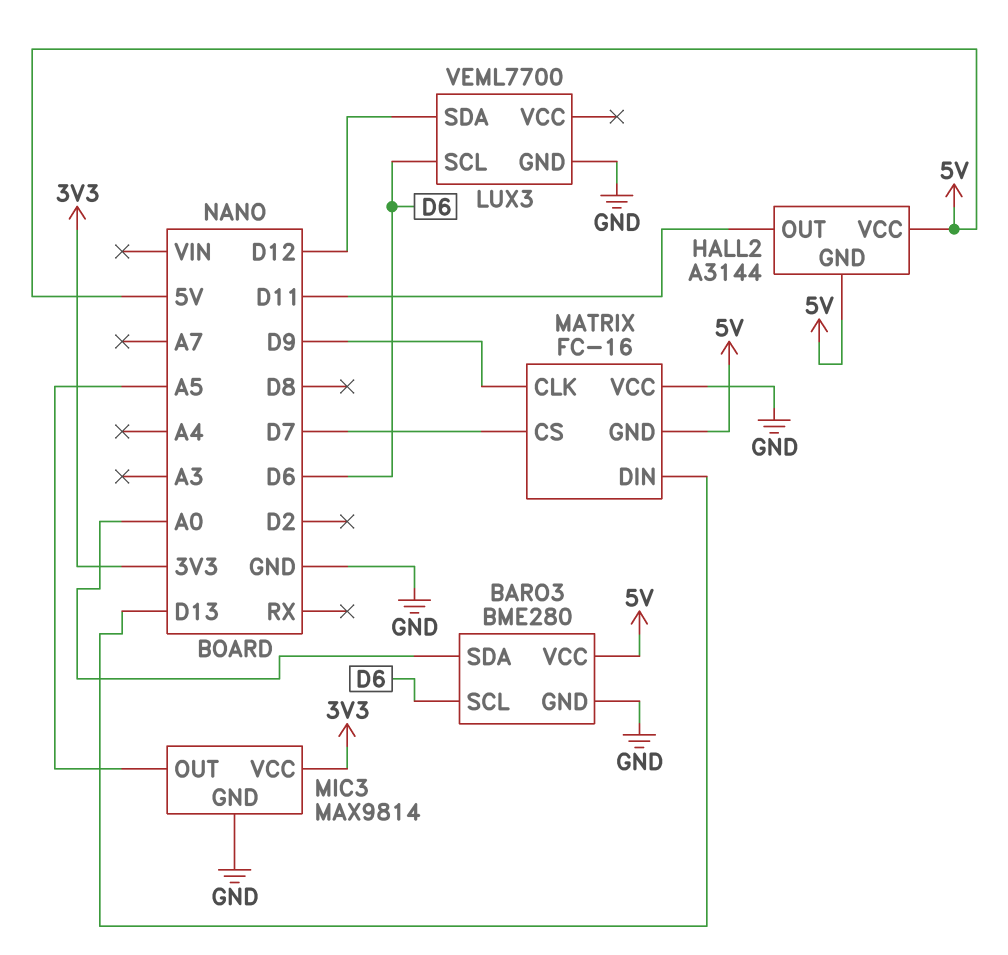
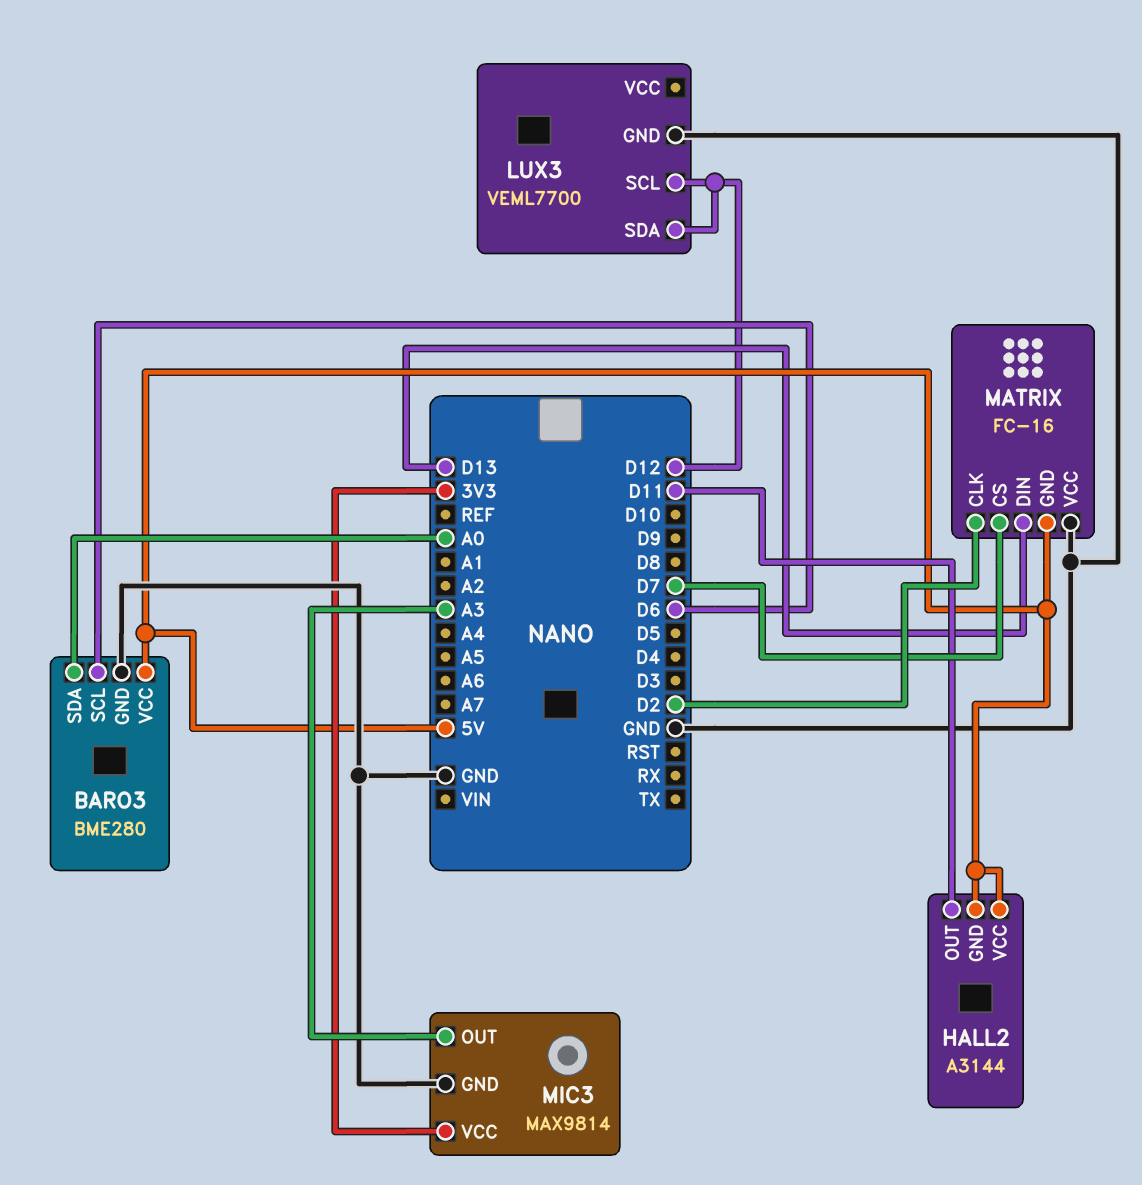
LUX3 pin SCL: D6 -> D12
MATRIX pin CLK: D9 -> D2
MIC3 pin OUT: A5 -> A3

